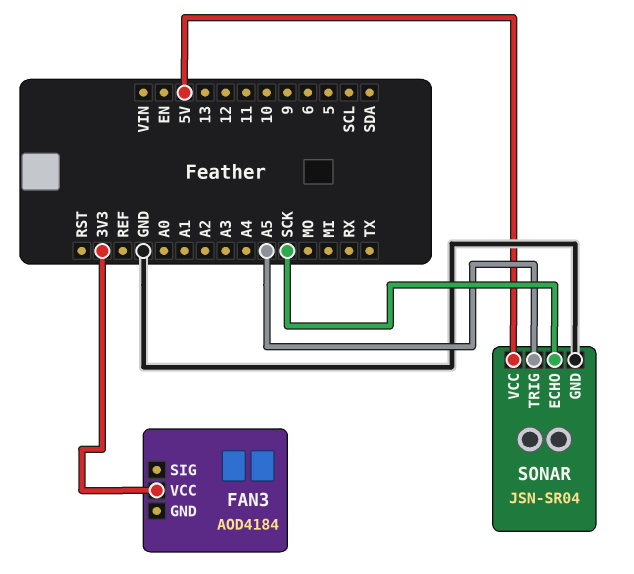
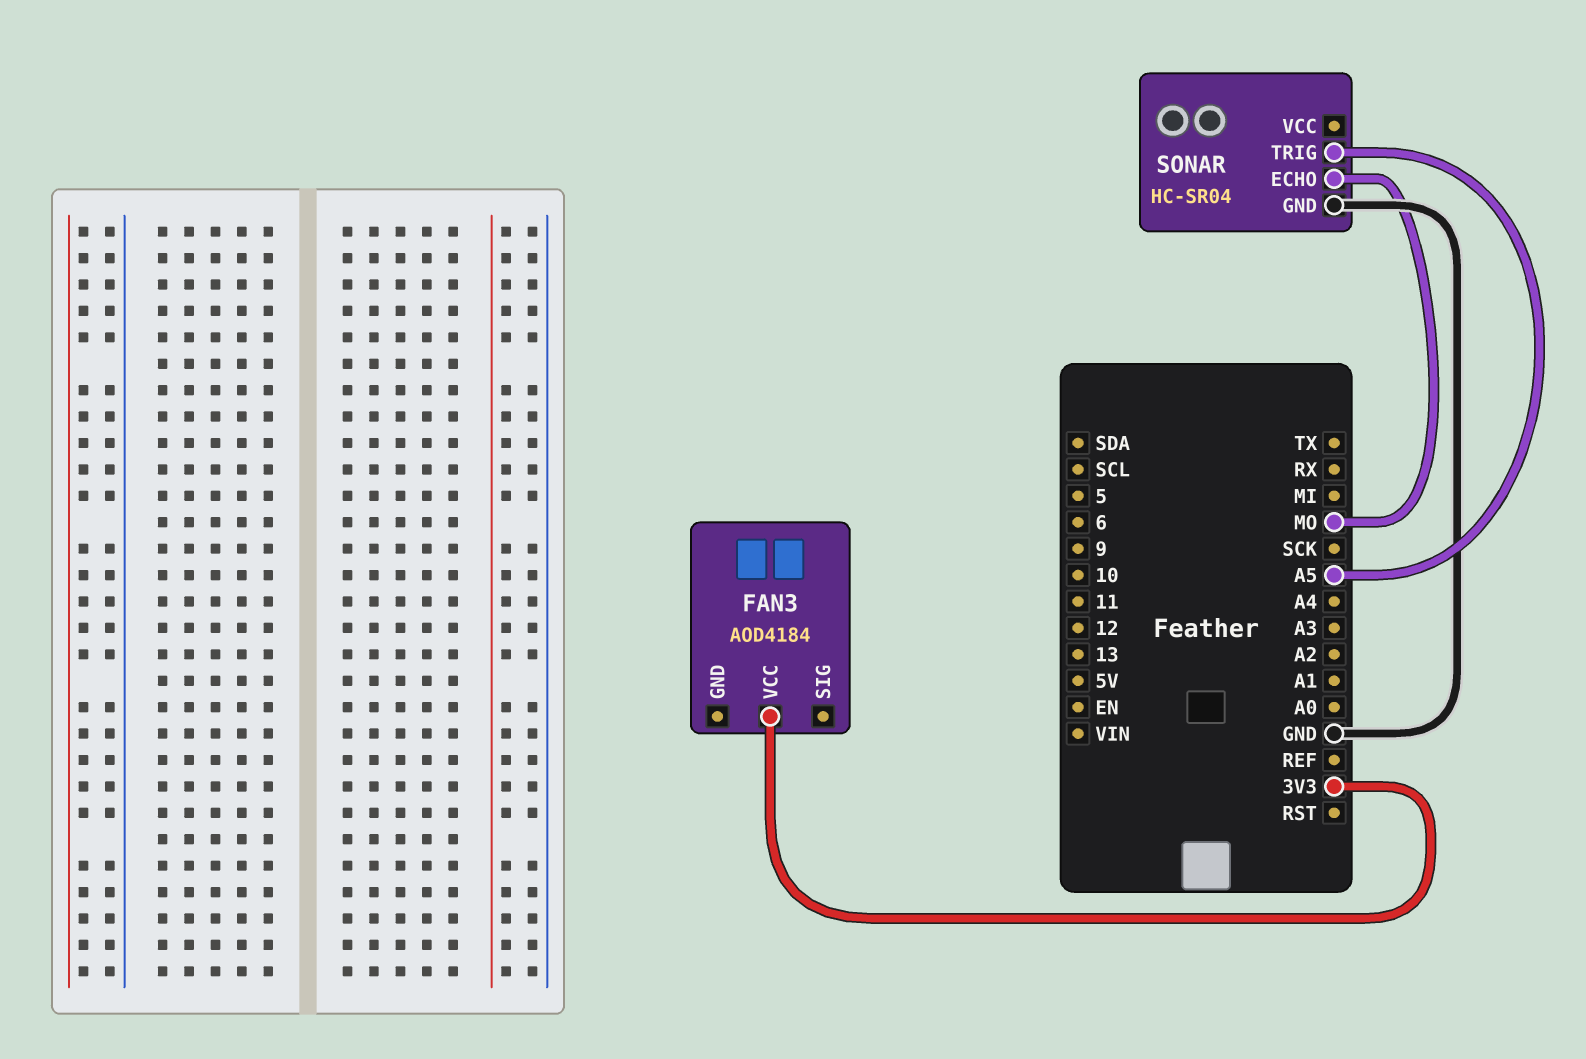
SONAR: JSN-SR04 -> HC-SR04
SONAR pin ECHO: SCK -> MO
SONAR pin VCC: 5V -> none

